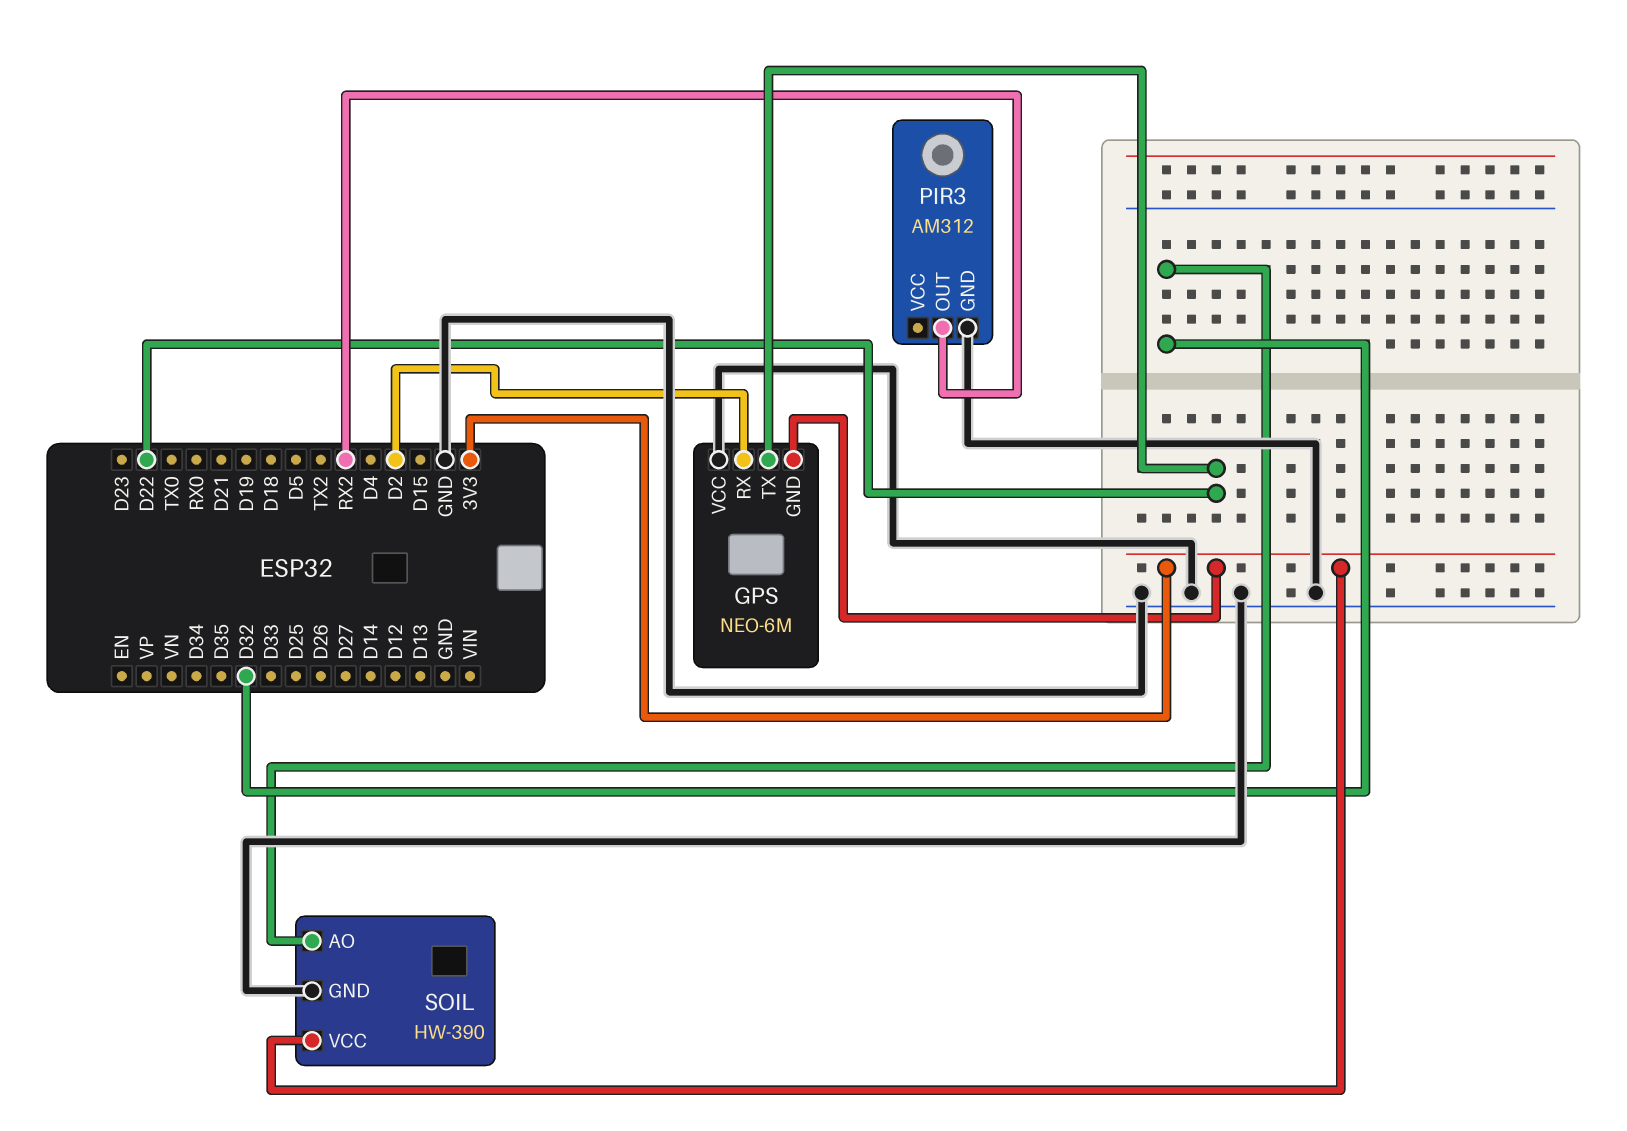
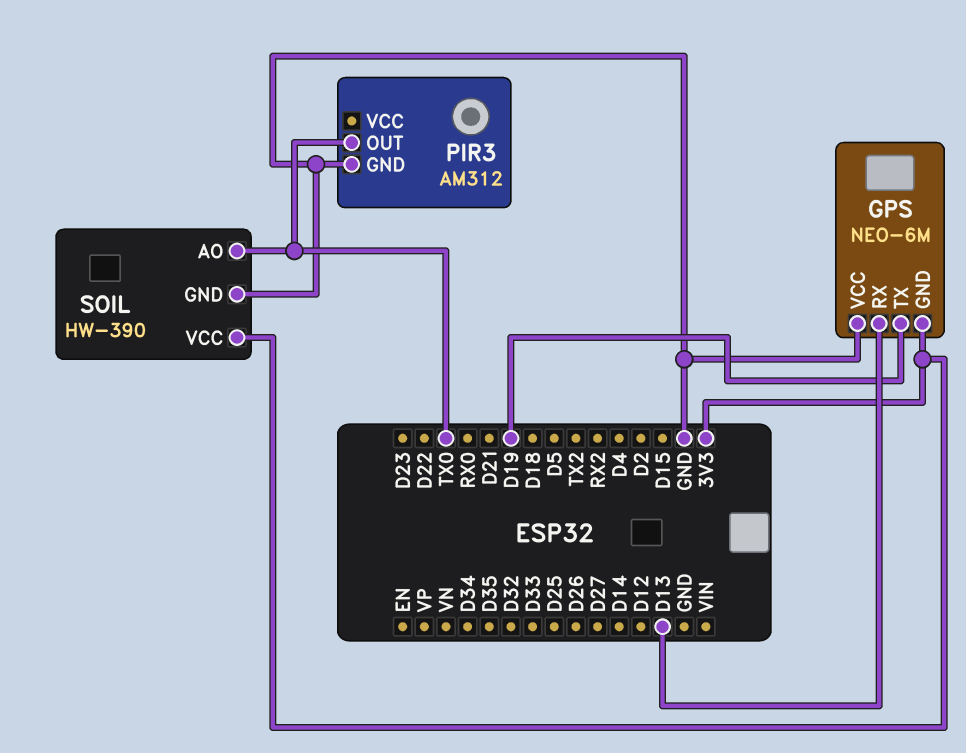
GPS pin RX: D2 -> D13
GPS pin TX: D22 -> D19
PIR3 pin OUT: RX2 -> TX0
SOIL pin AO: D32 -> TX0

